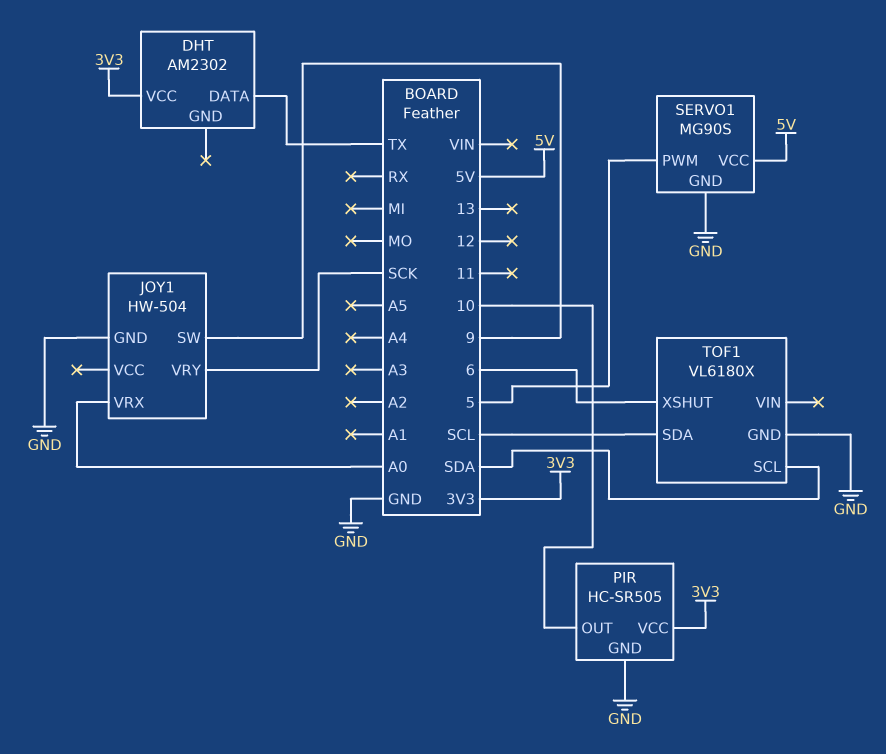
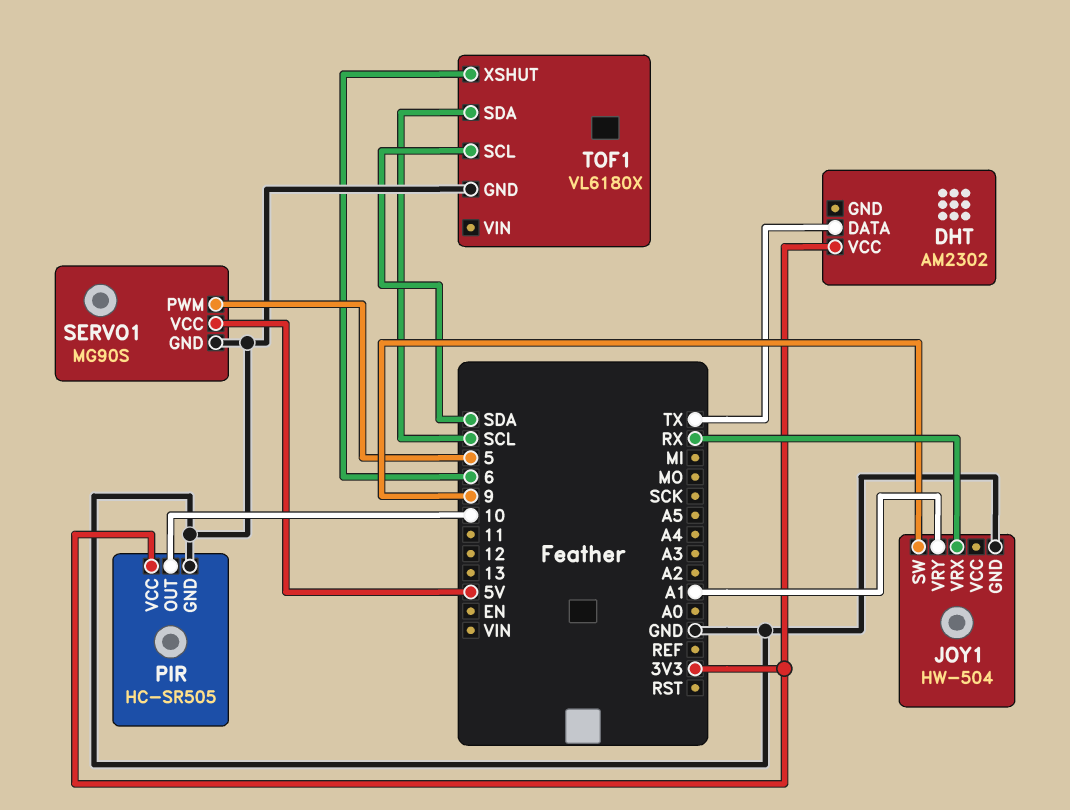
JOY1 pin VRX: A0 -> RX
JOY1 pin VRY: SCK -> A1

